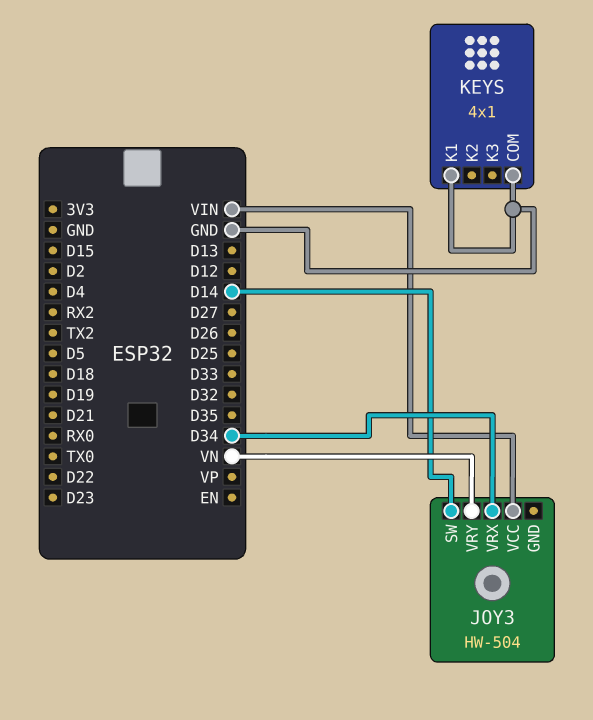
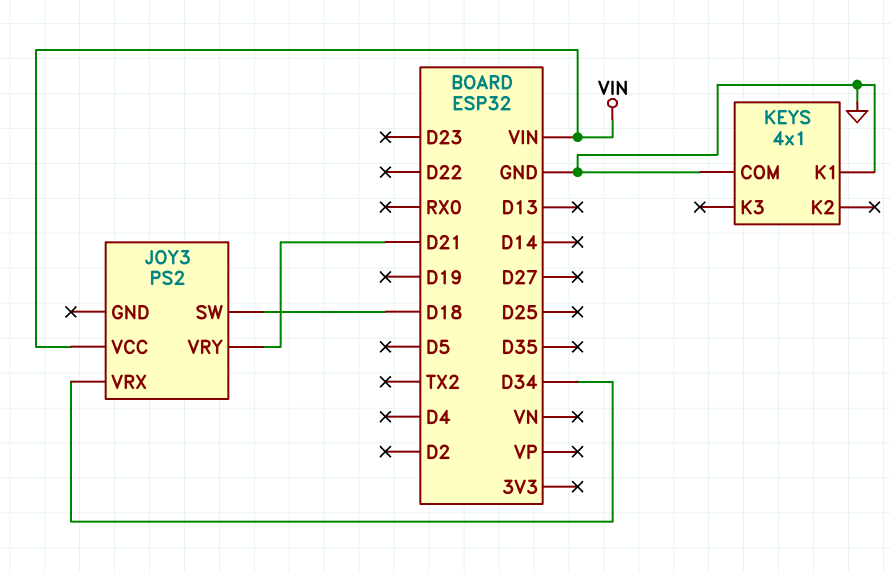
JOY3: HW-504 -> PS2
JOY3 pin SW: D14 -> D18
JOY3 pin VRY: VN -> D21

